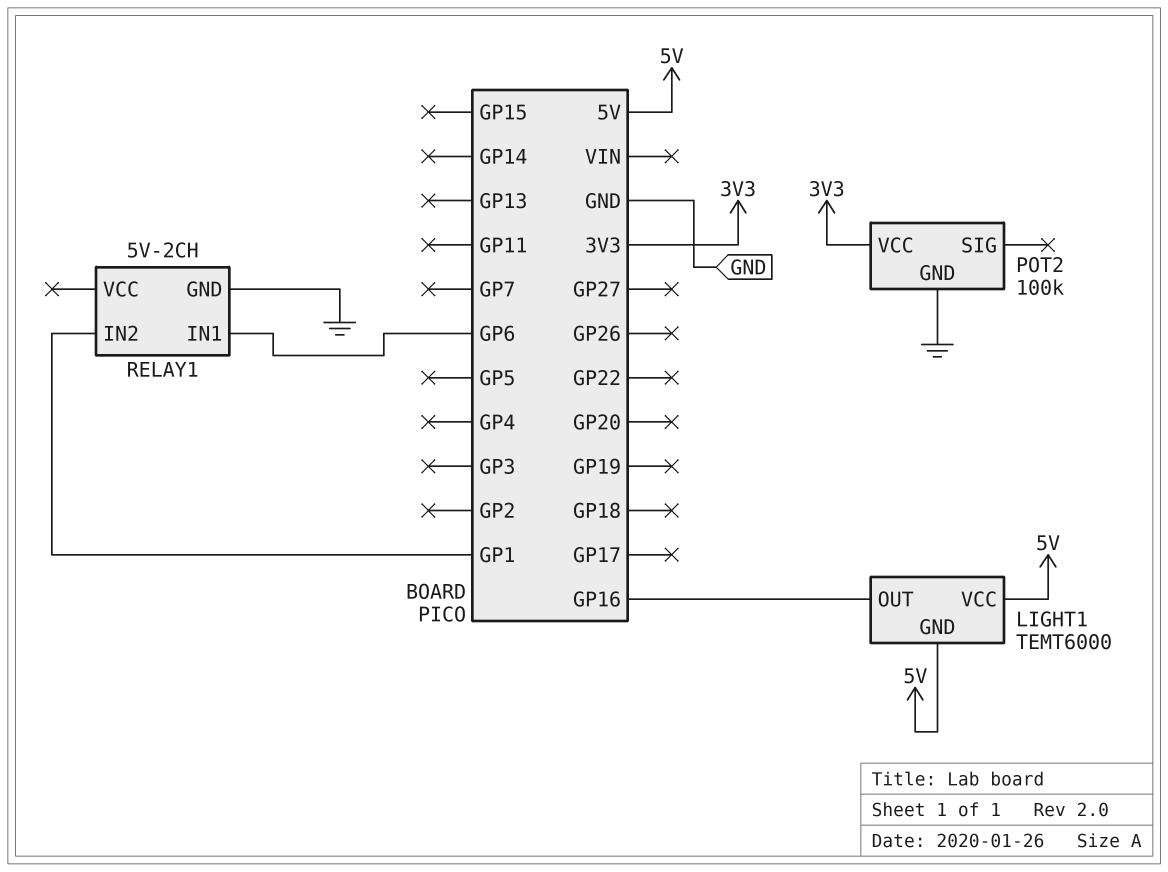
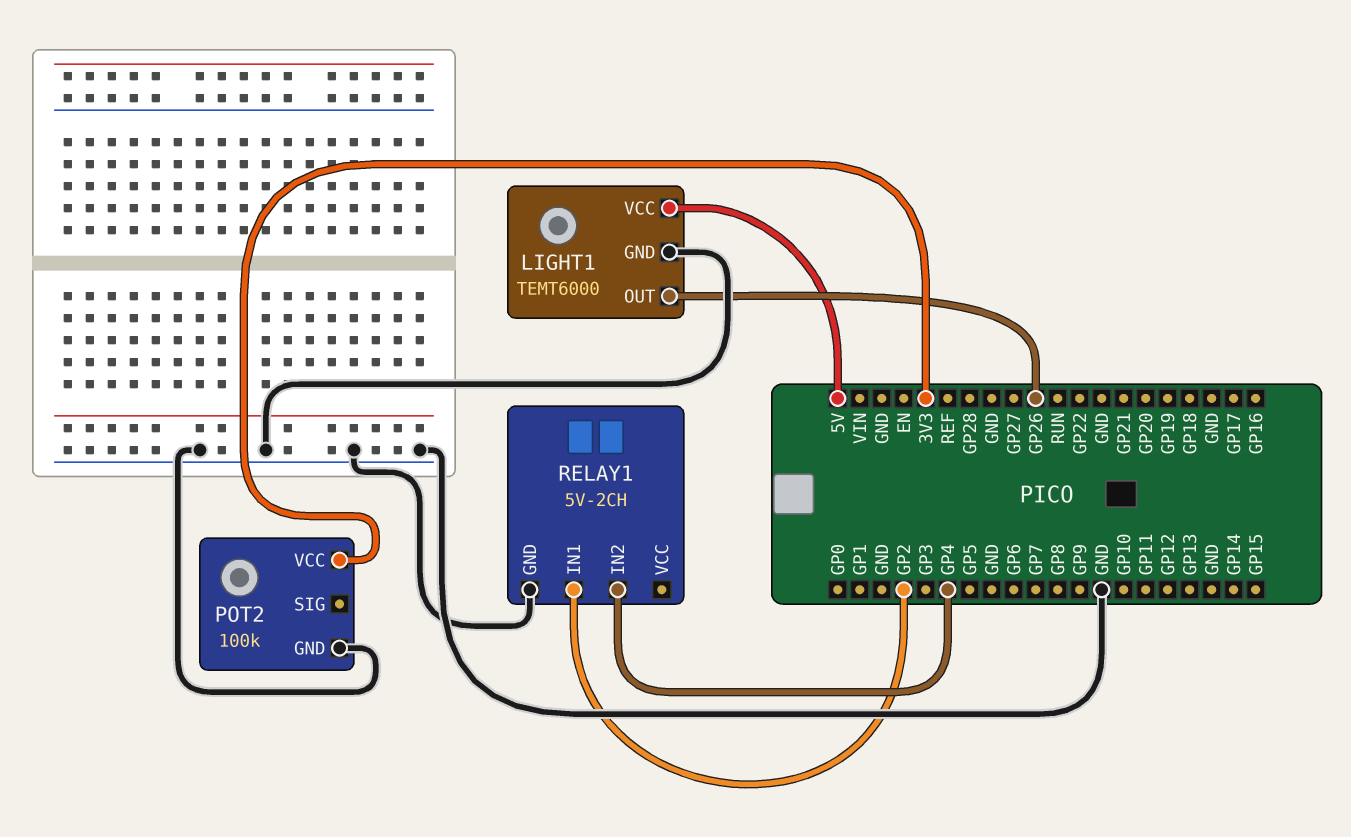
LIGHT1 pin GND: 5V -> GND
LIGHT1 pin OUT: GP16 -> GP26
RELAY1 pin IN1: GP6 -> GP2
RELAY1 pin IN2: GP1 -> GP4

